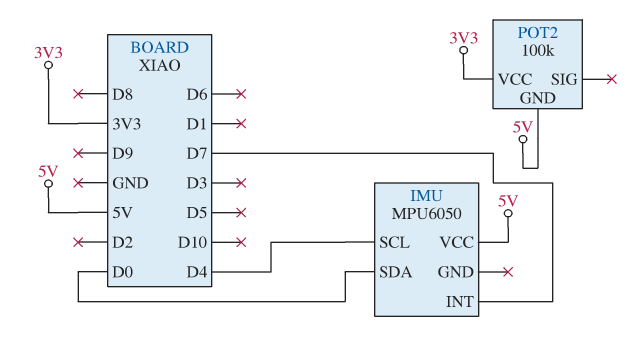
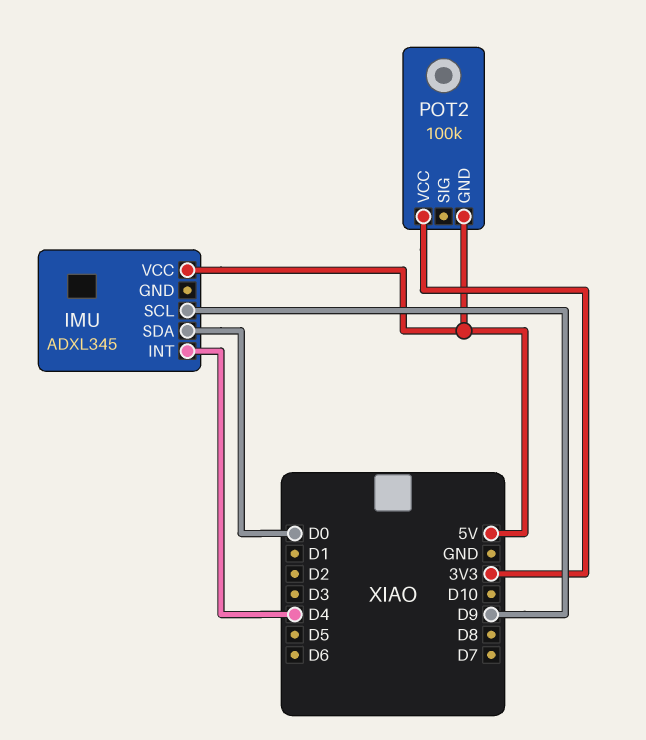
IMU: MPU6050 -> ADXL345
IMU pin INT: D7 -> D4
IMU pin SCL: D4 -> D9

